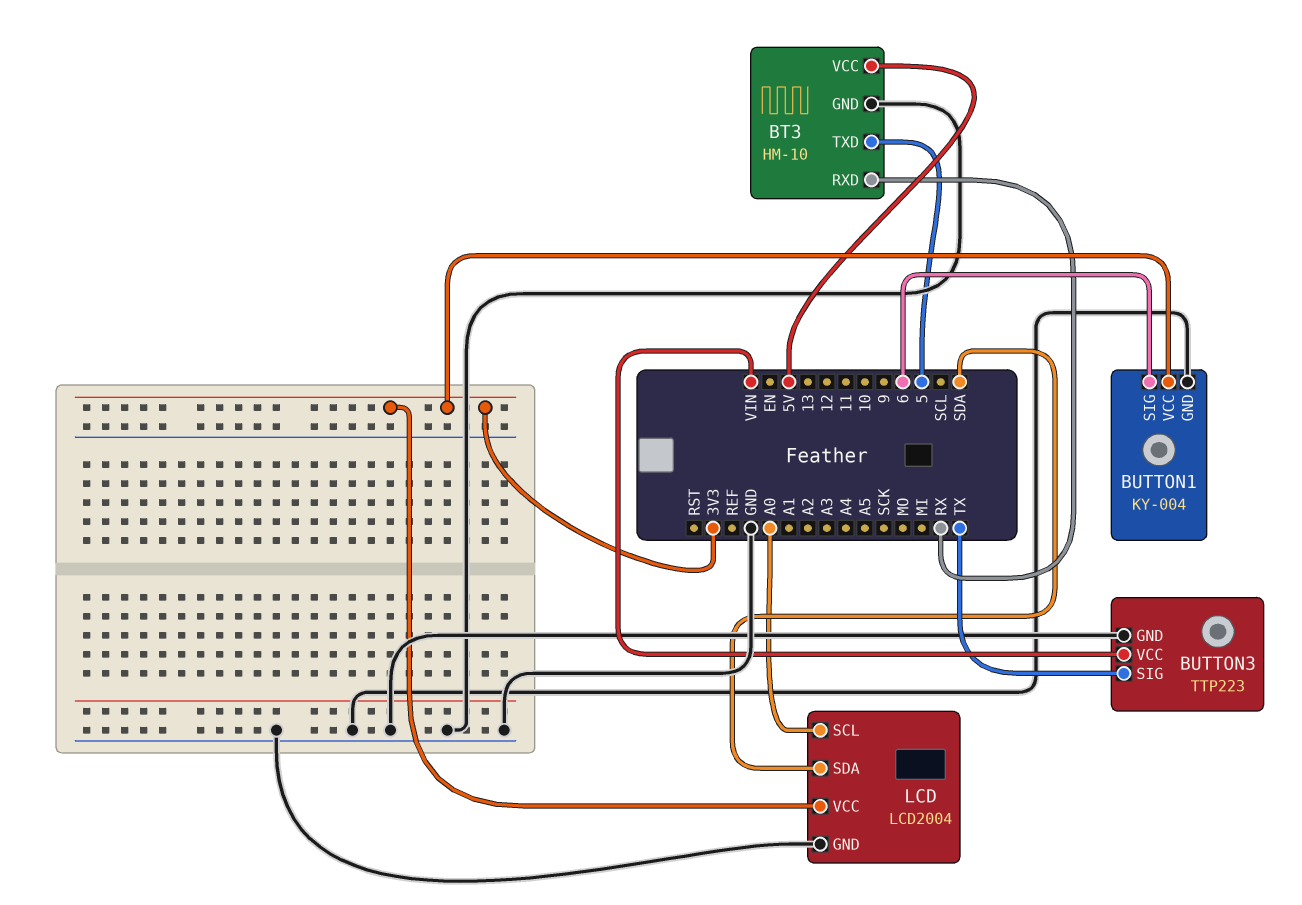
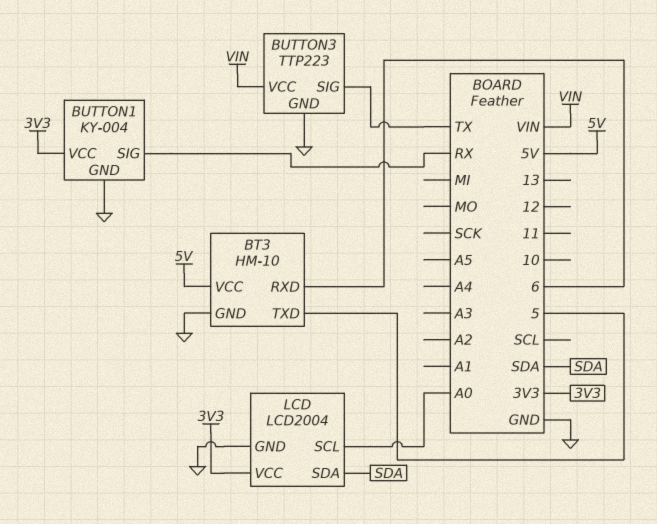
BT3 pin RXD: RX -> 6
BUTTON1 pin SIG: 6 -> RX

